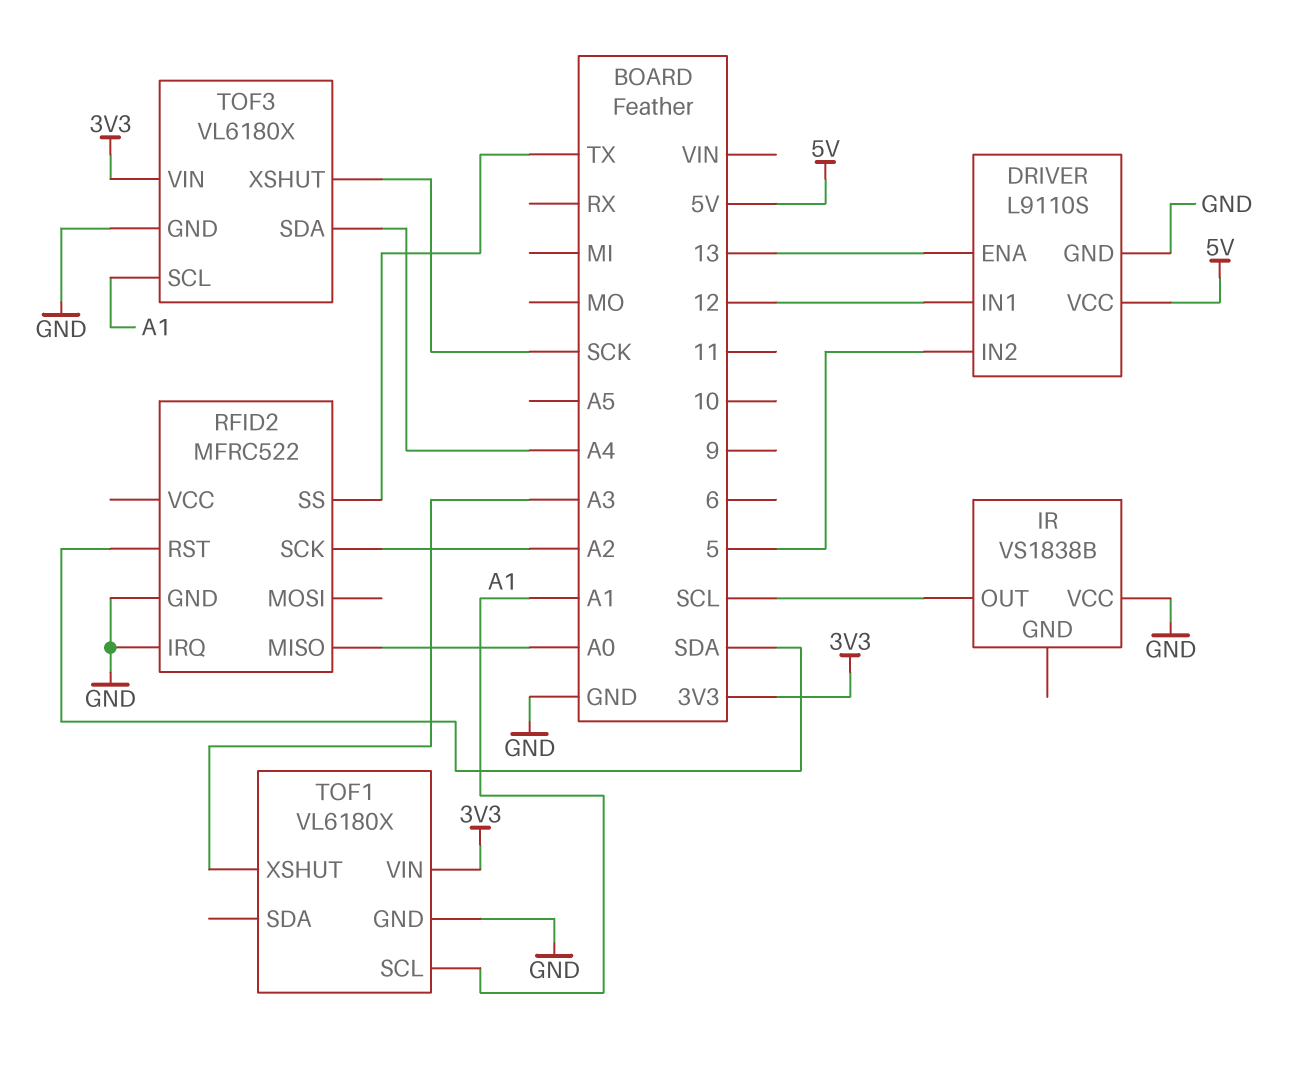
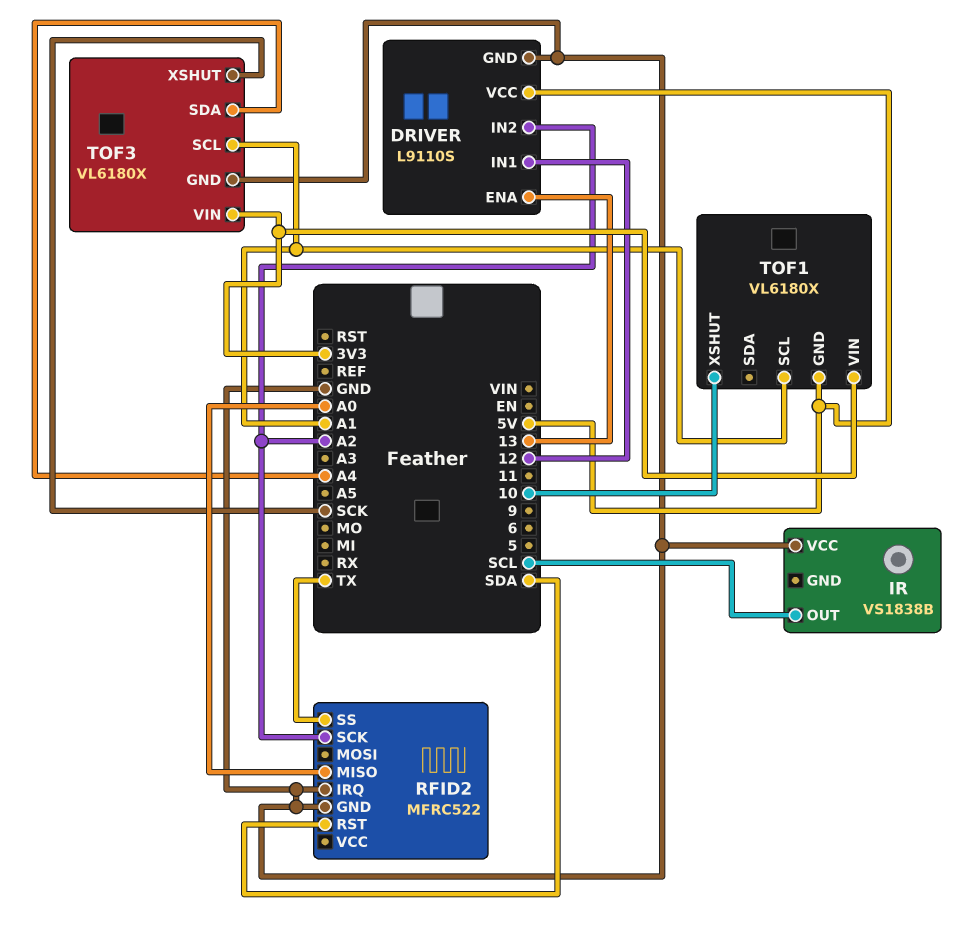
DRIVER pin IN2: 5 -> A2
TOF1 pin GND: GND -> 5V
TOF1 pin XSHUT: A3 -> 10

